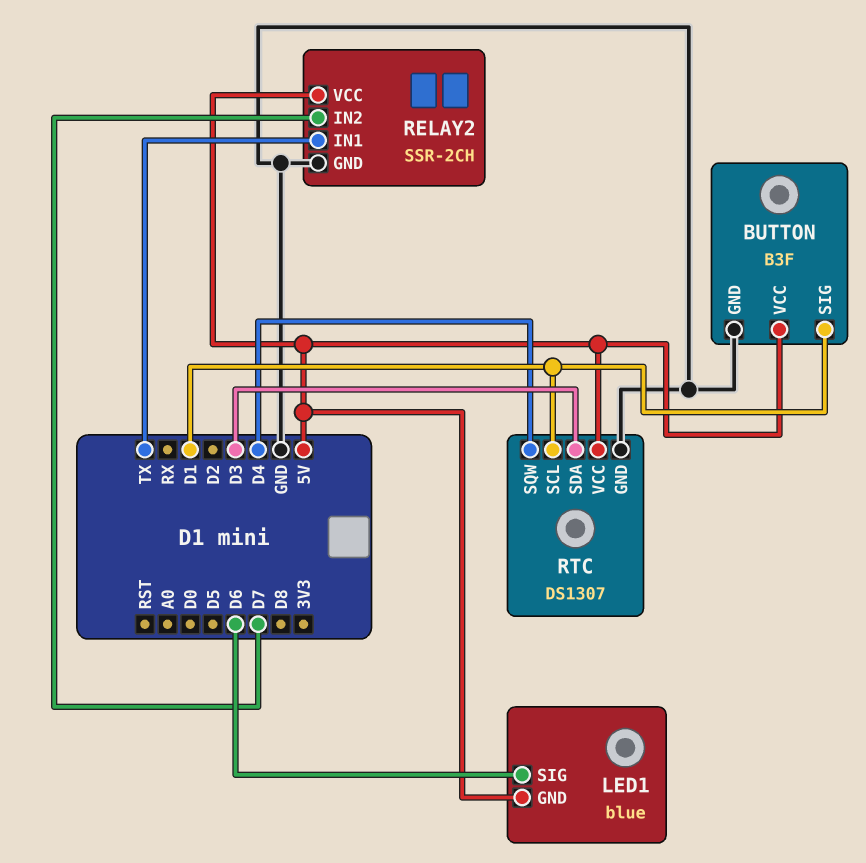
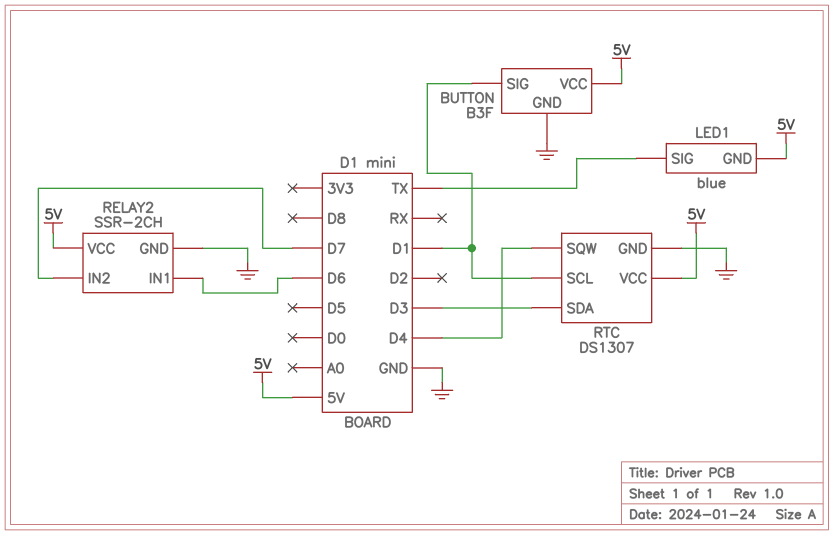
LED1 pin SIG: D6 -> TX
RELAY2 pin IN1: TX -> D6

